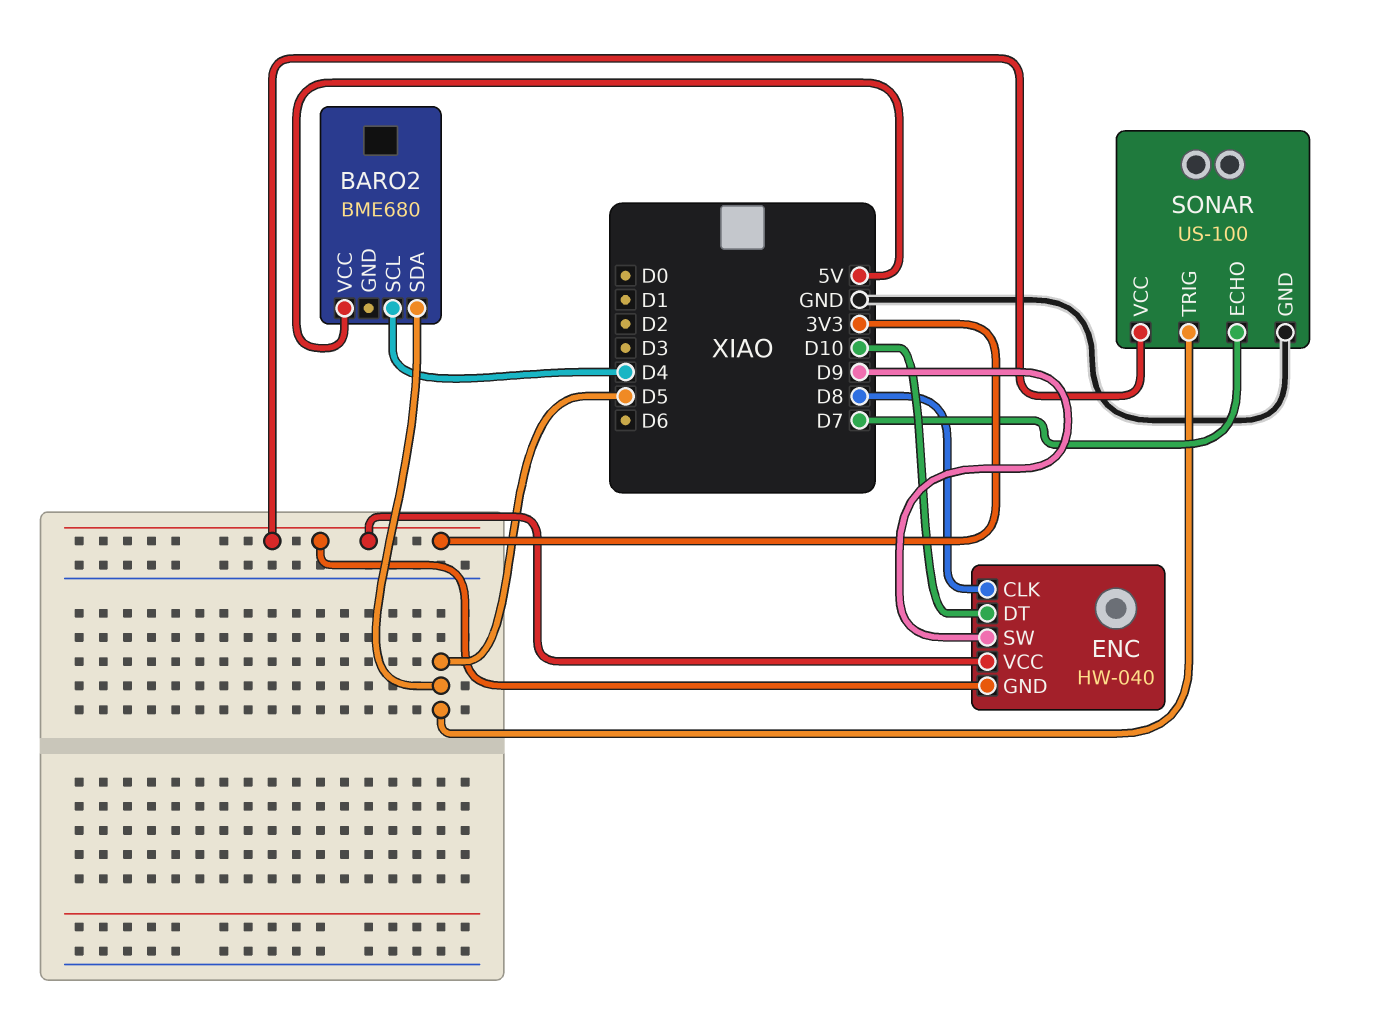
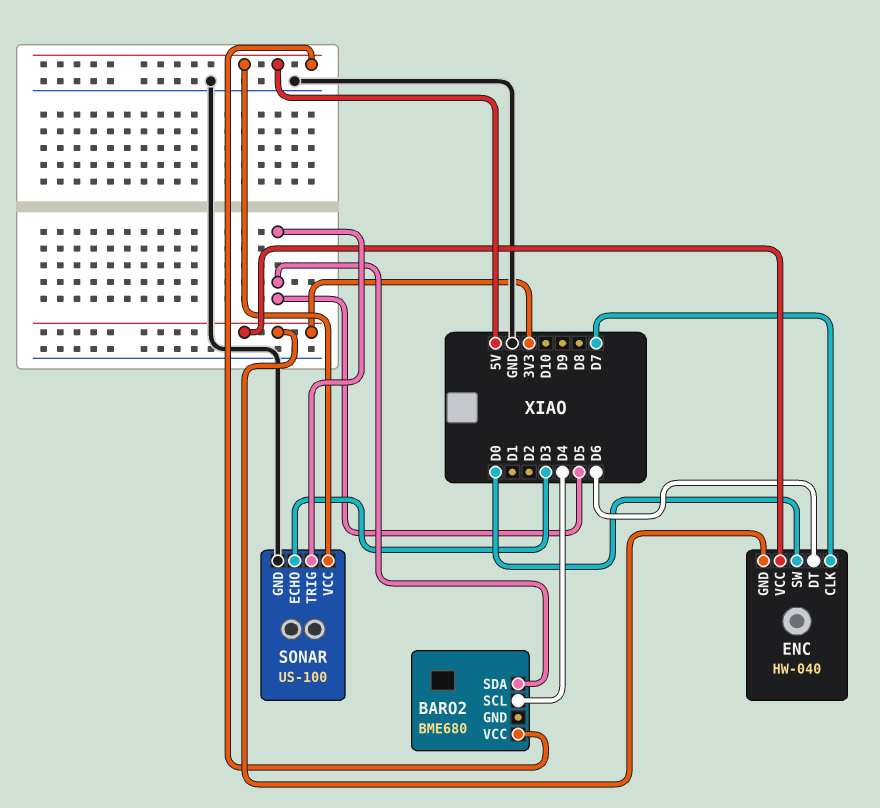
ENC pin CLK: D8 -> D7
ENC pin DT: D10 -> D6
ENC pin SW: D9 -> D0
SONAR pin ECHO: D7 -> D3
SONAR pin VCC: 3V3 -> 5V

